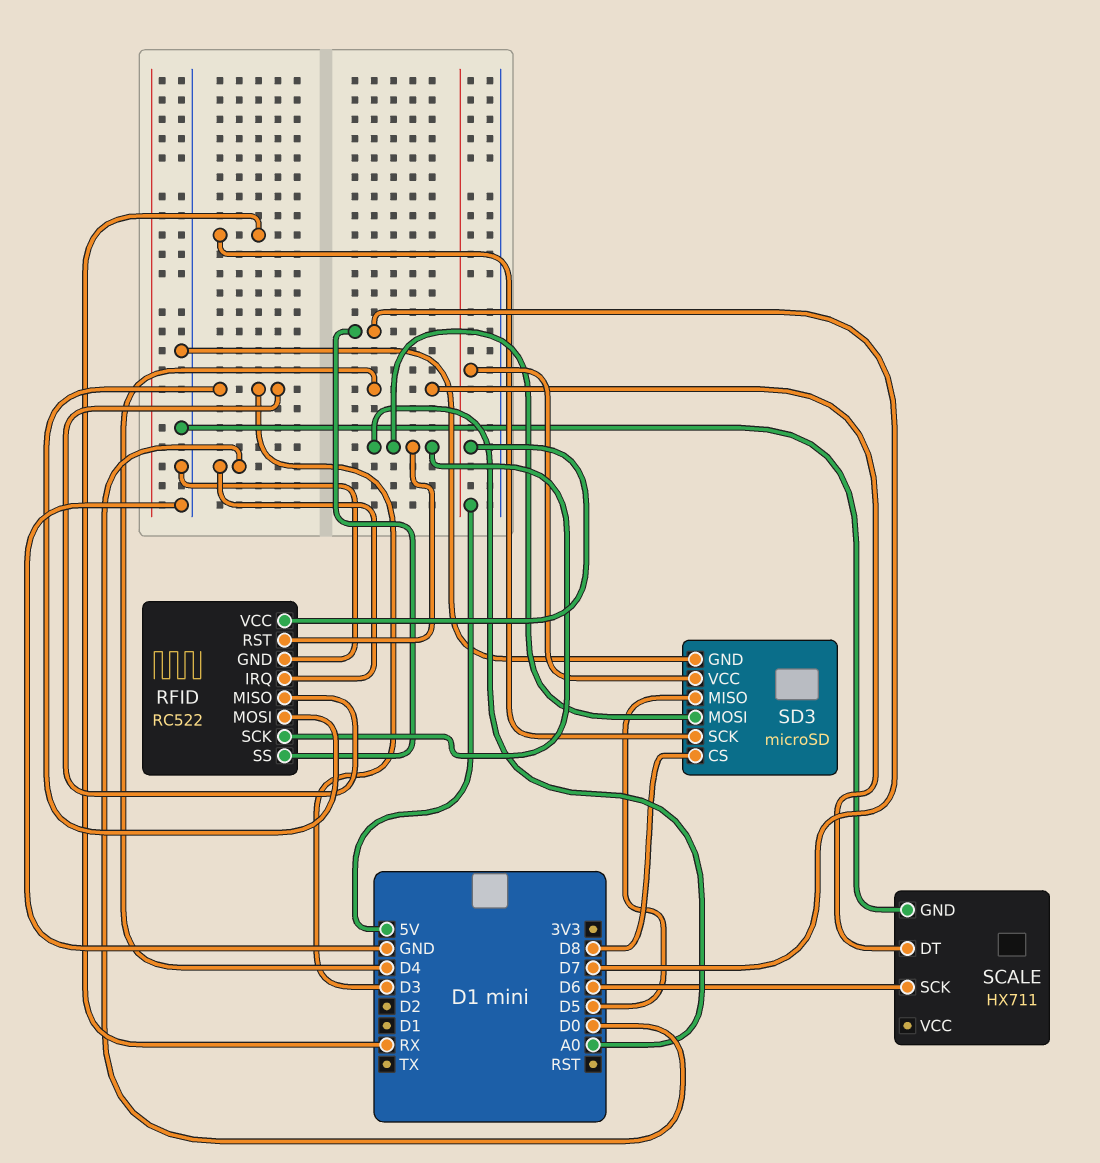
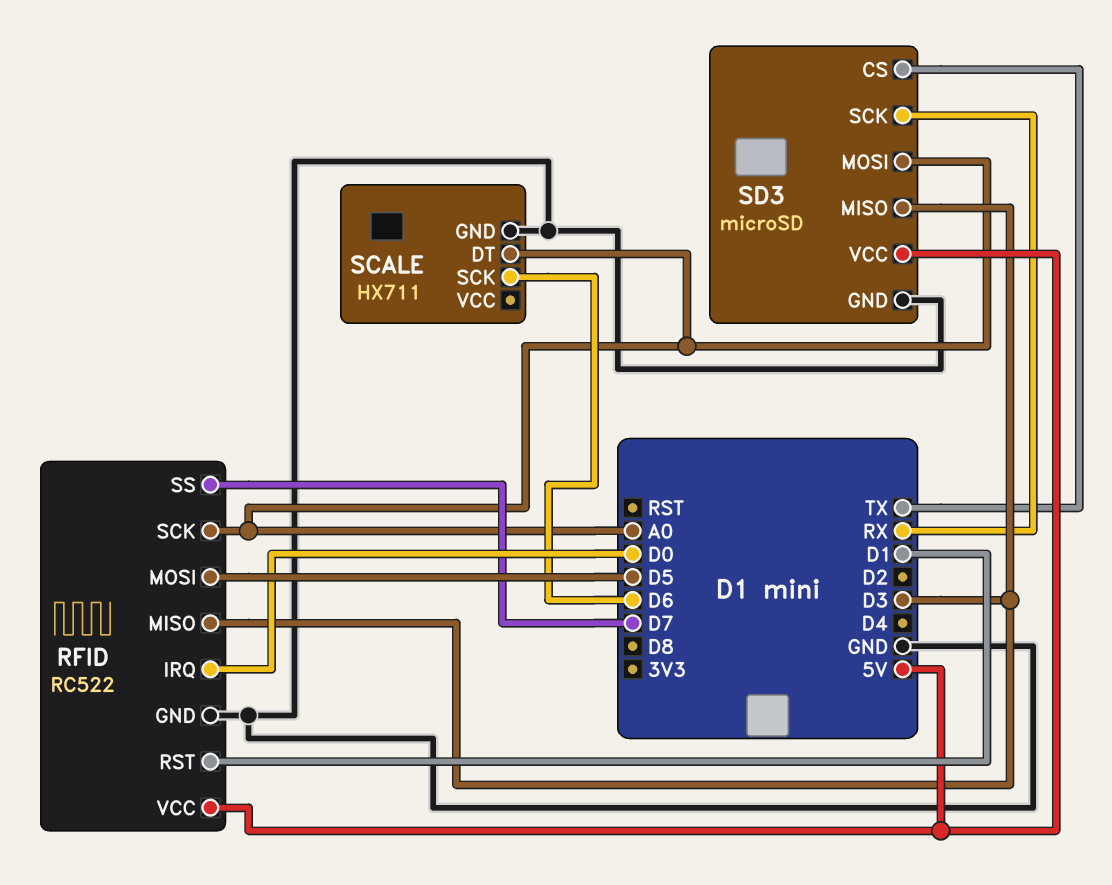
RFID pin MOSI: D3 -> D5
RFID pin RST: A0 -> D1
SCALE pin DT: D4 -> A0
SD3 pin CS: D8 -> TX
SD3 pin MISO: D5 -> D3

